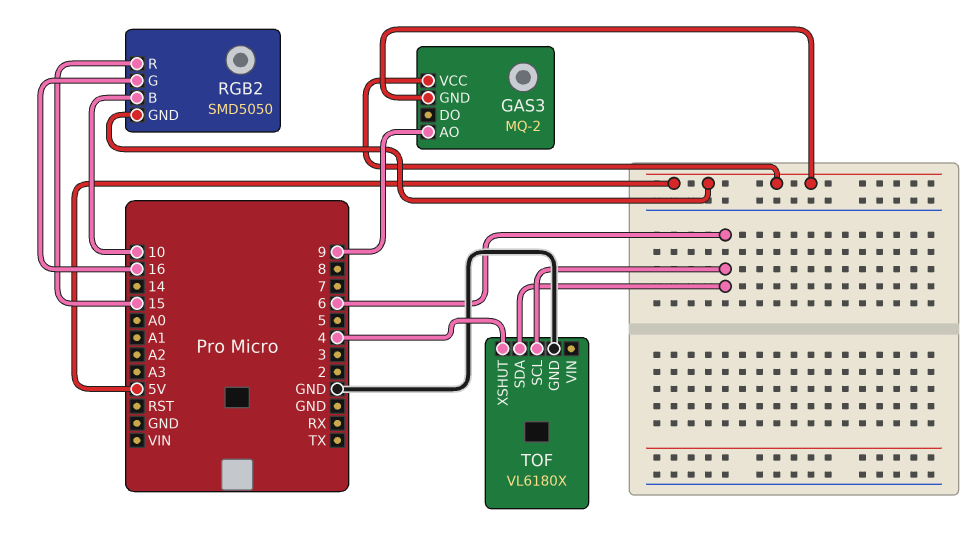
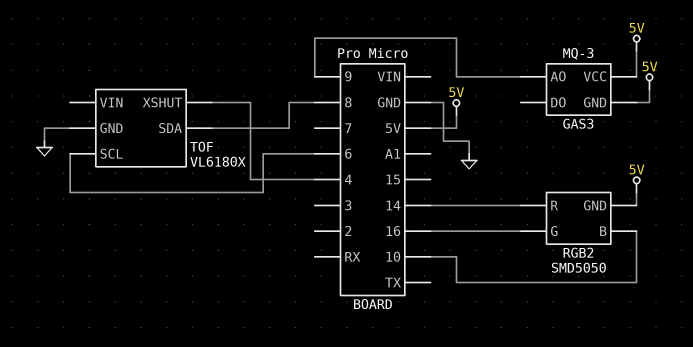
GAS3: MQ-2 -> MQ-3
RGB2 pin R: 15 -> 14
TOF pin SDA: 6 -> 8

